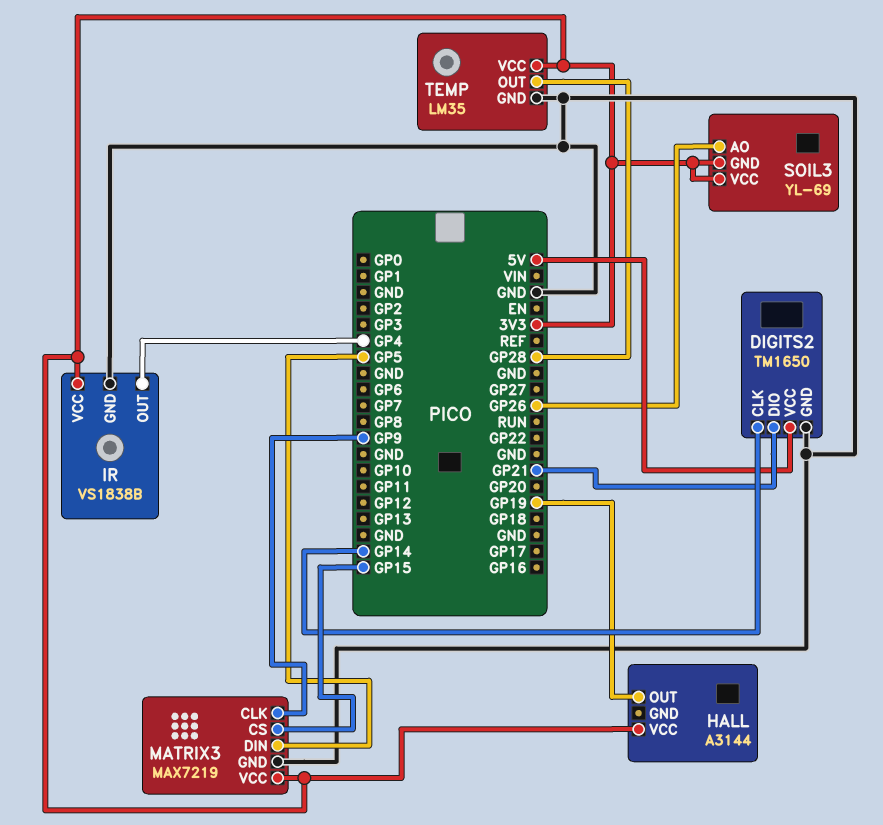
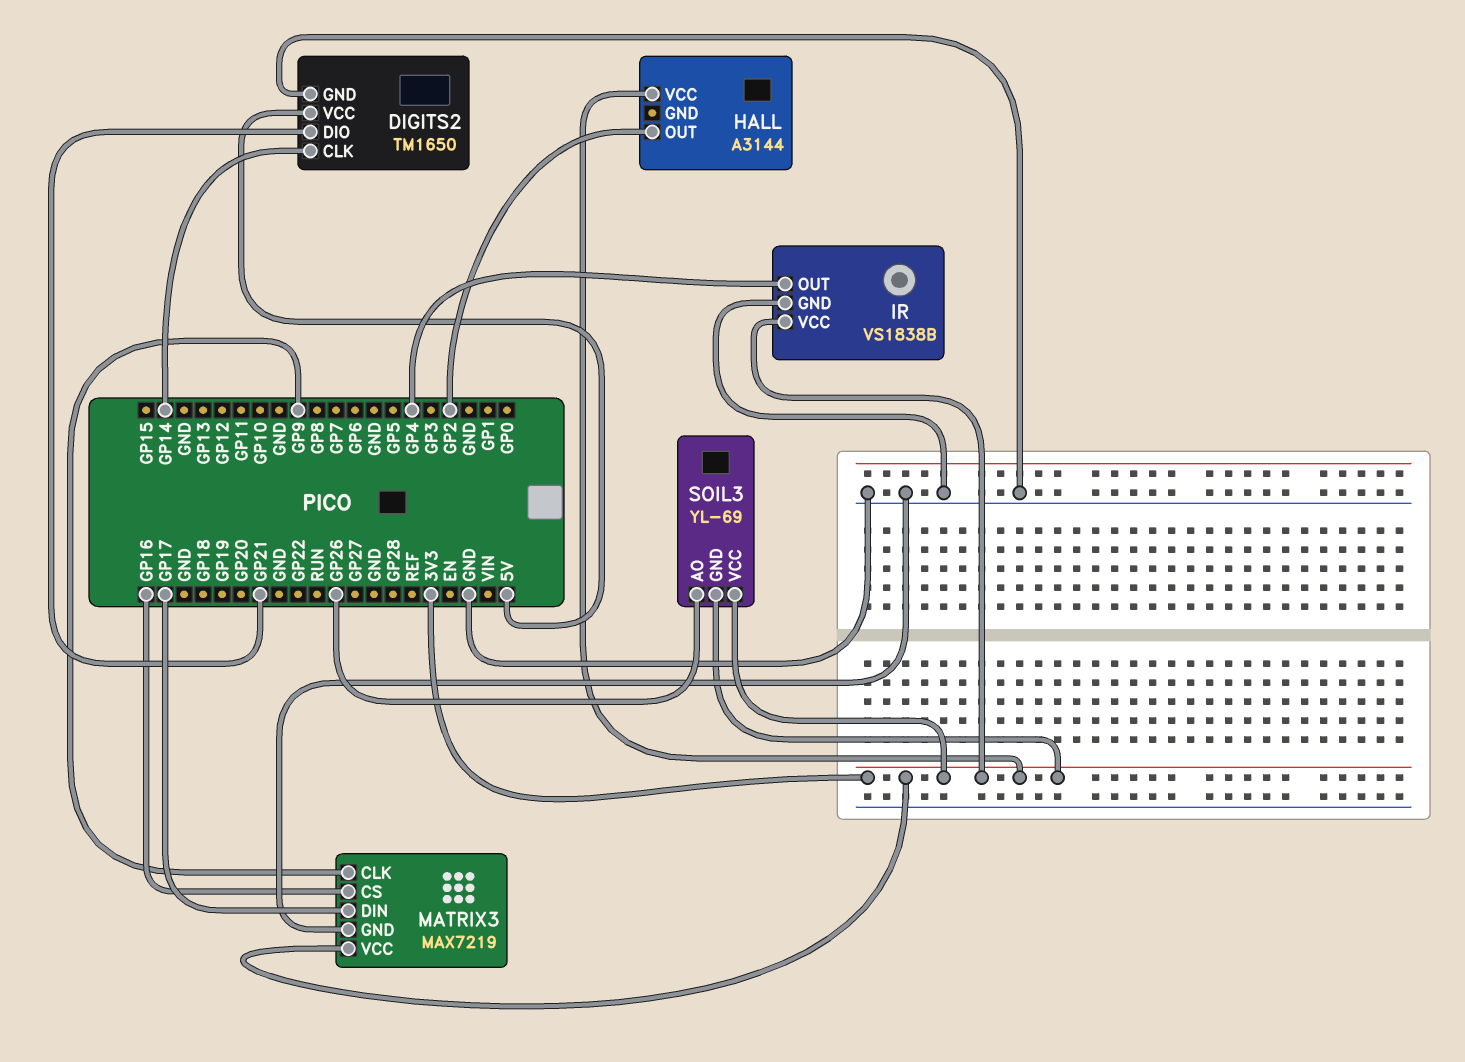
HALL pin OUT: GP19 -> GP2
MATRIX3 pin CS: GP15 -> GP16
MATRIX3 pin DIN: GP5 -> GP17
TEMP: LM35 -> none
TEMP pin GND: GND -> none
TEMP pin OUT: GP28 -> none
TEMP pin VCC: 3V3 -> none

